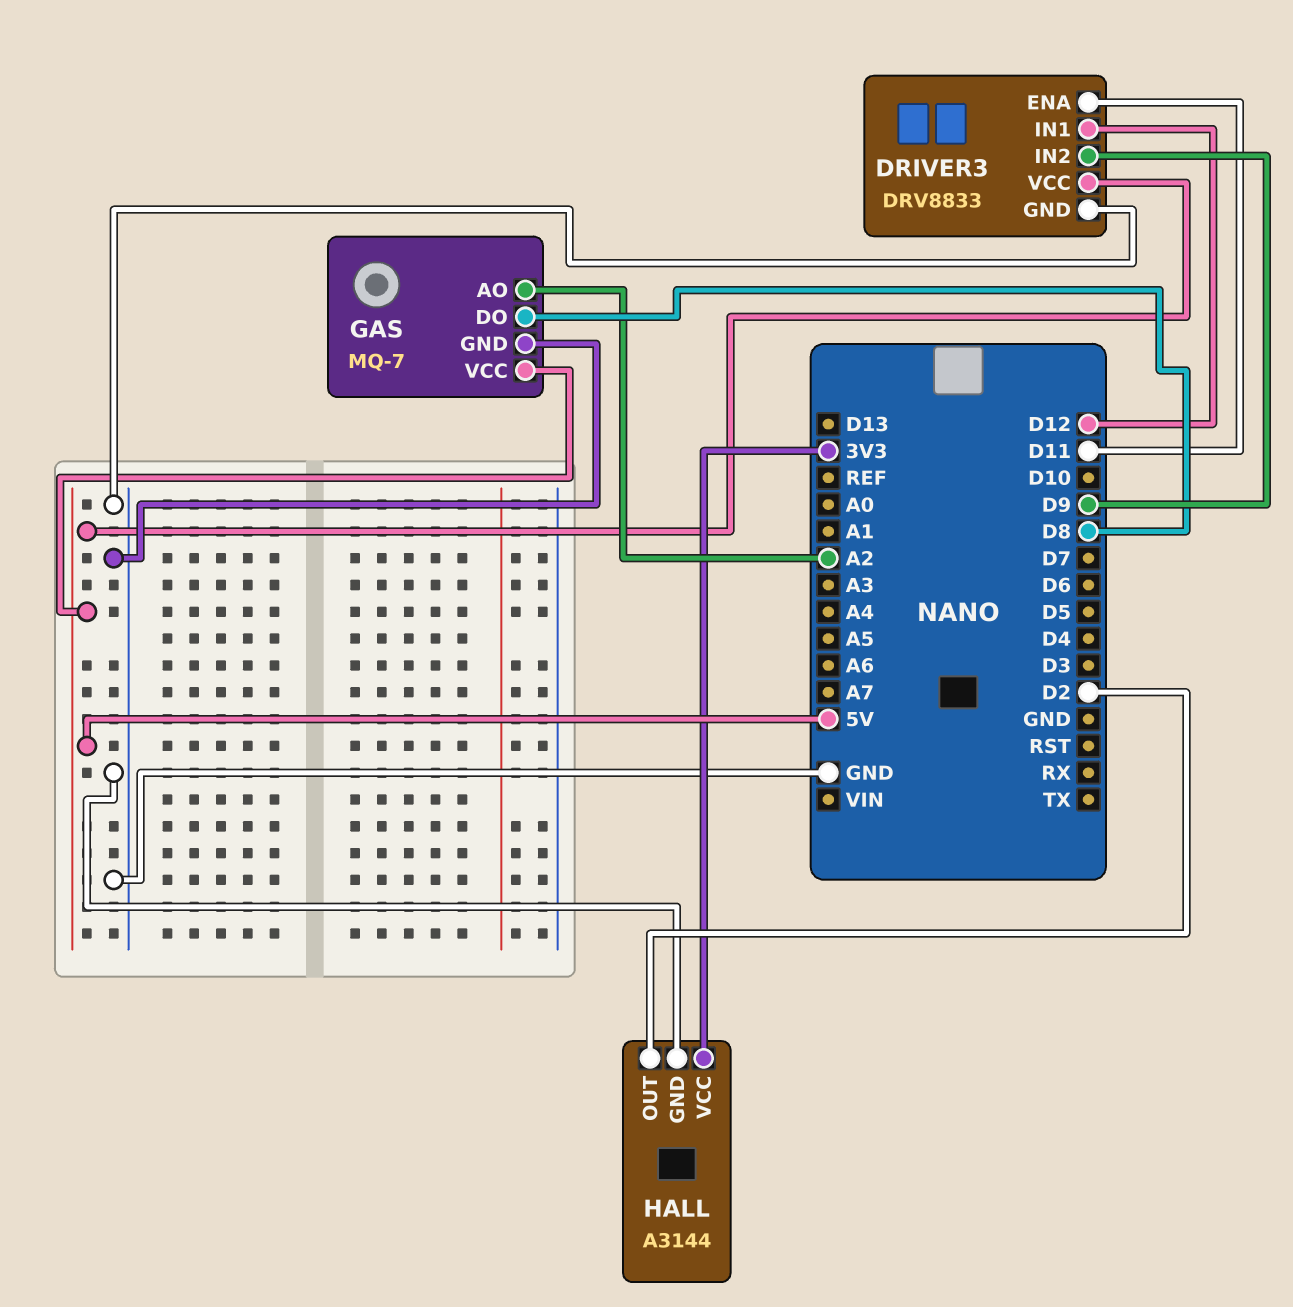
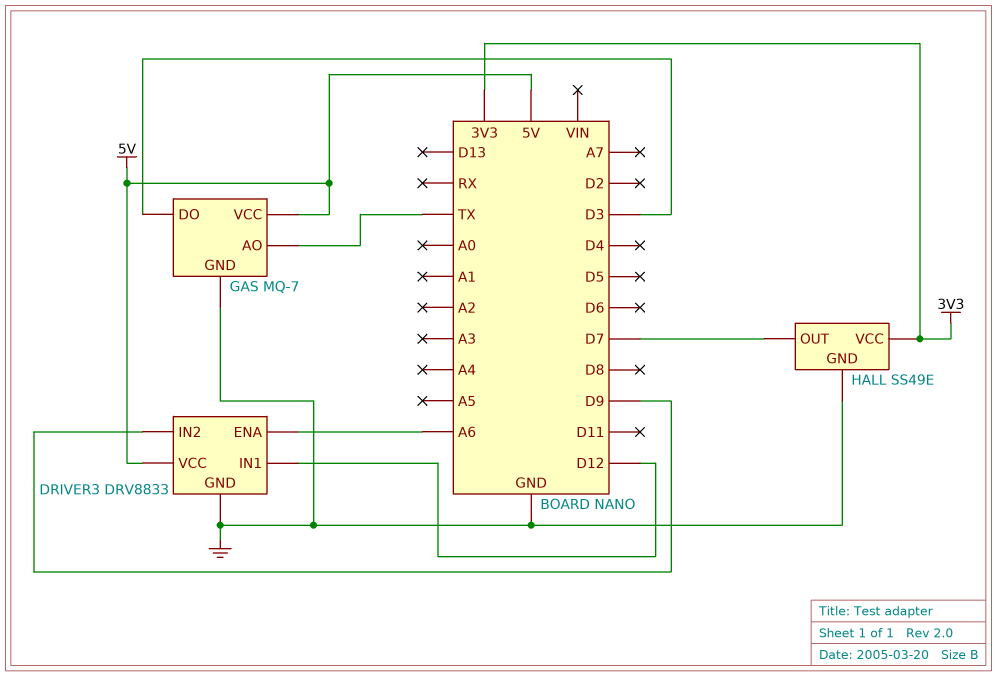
DRIVER3 pin ENA: D11 -> A6
GAS pin AO: A2 -> TX
GAS pin DO: D8 -> D3
HALL: A3144 -> SS49E
HALL pin OUT: D2 -> D7

